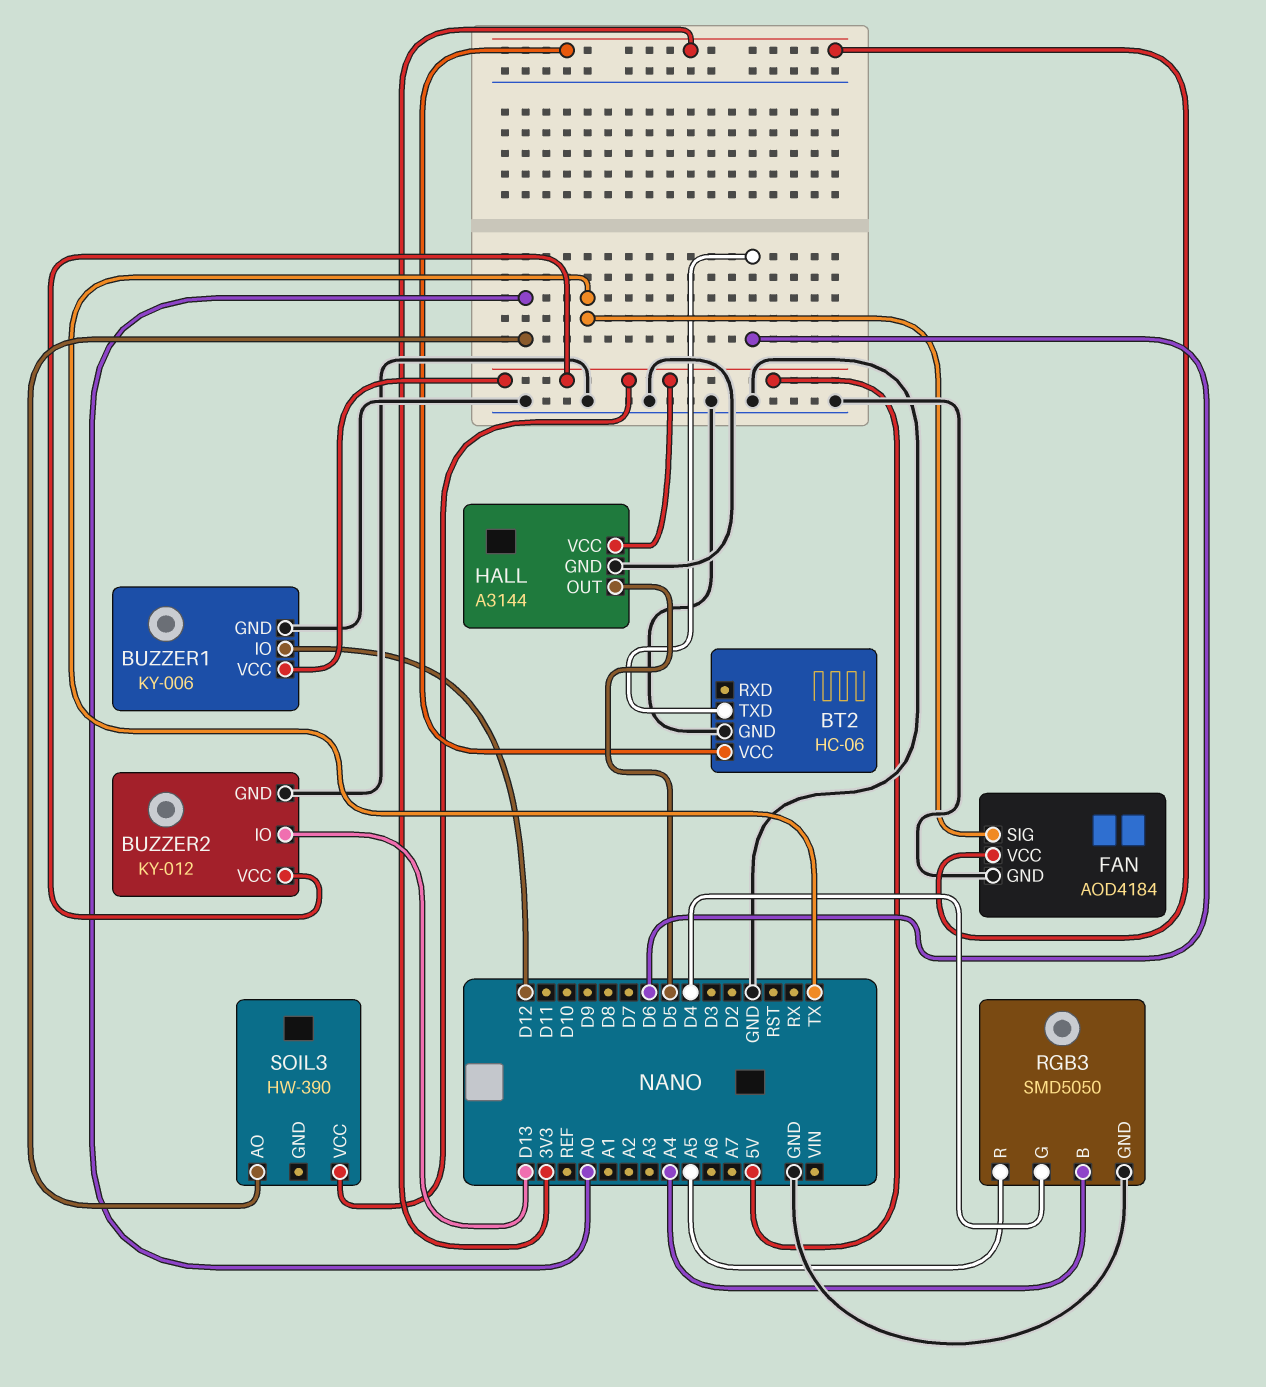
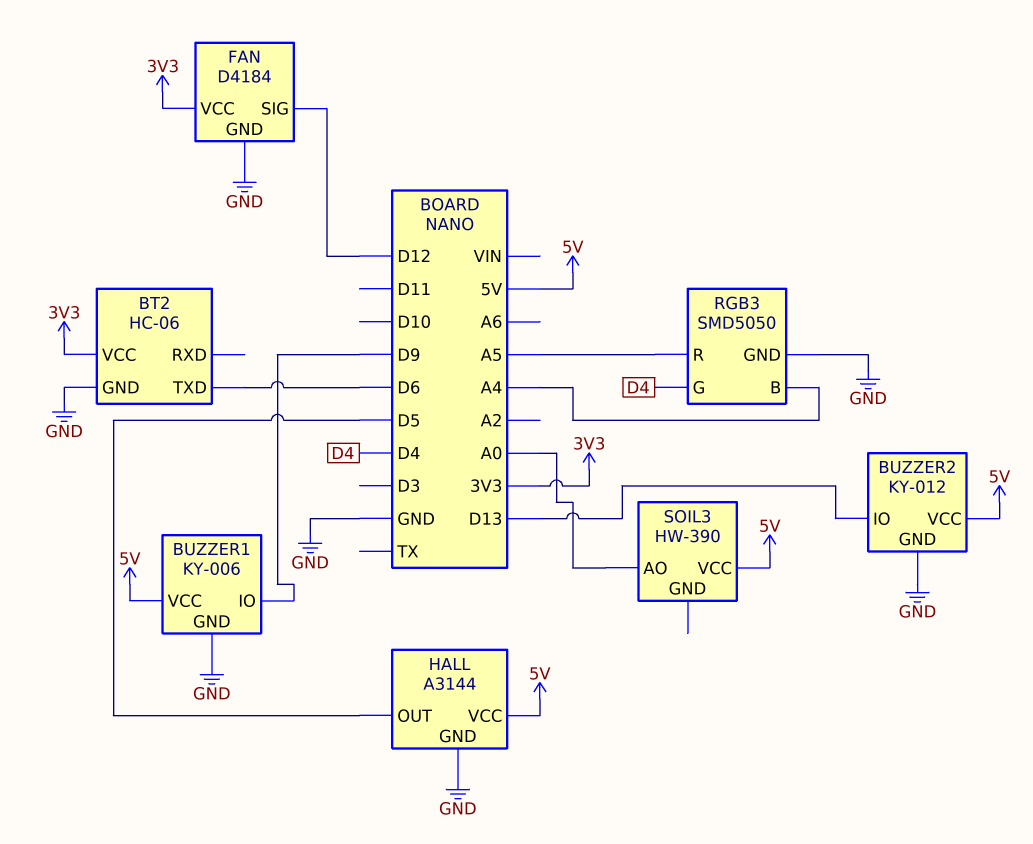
BUZZER1 pin IO: D12 -> D9
FAN: AOD4184 -> D4184
FAN pin SIG: TX -> D12

